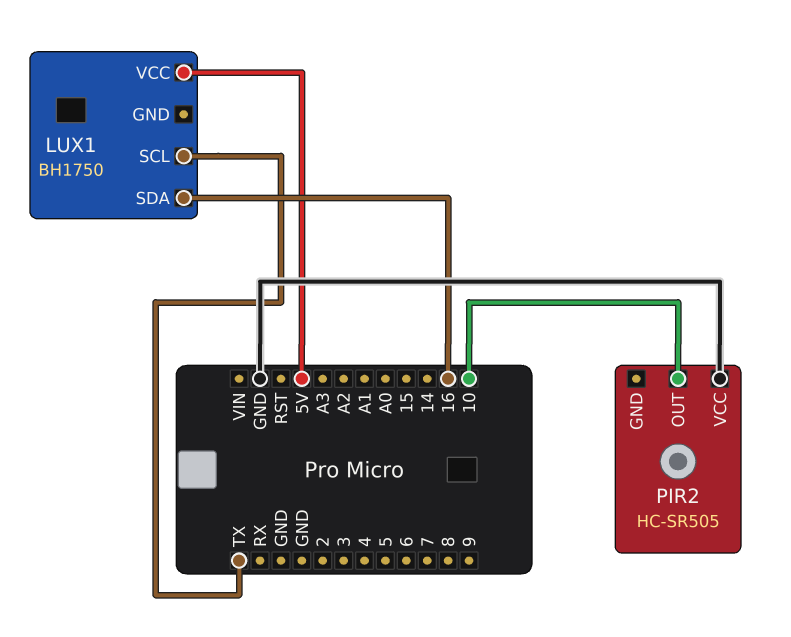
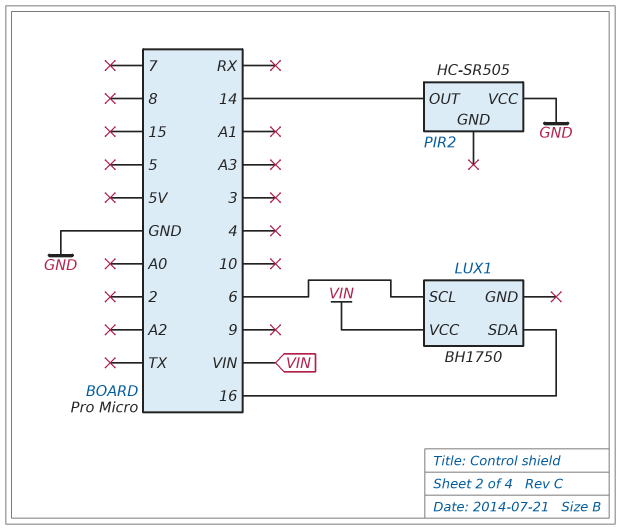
LUX1 pin SCL: TX -> 6
LUX1 pin VCC: 5V -> VIN
PIR2 pin OUT: 10 -> 14

